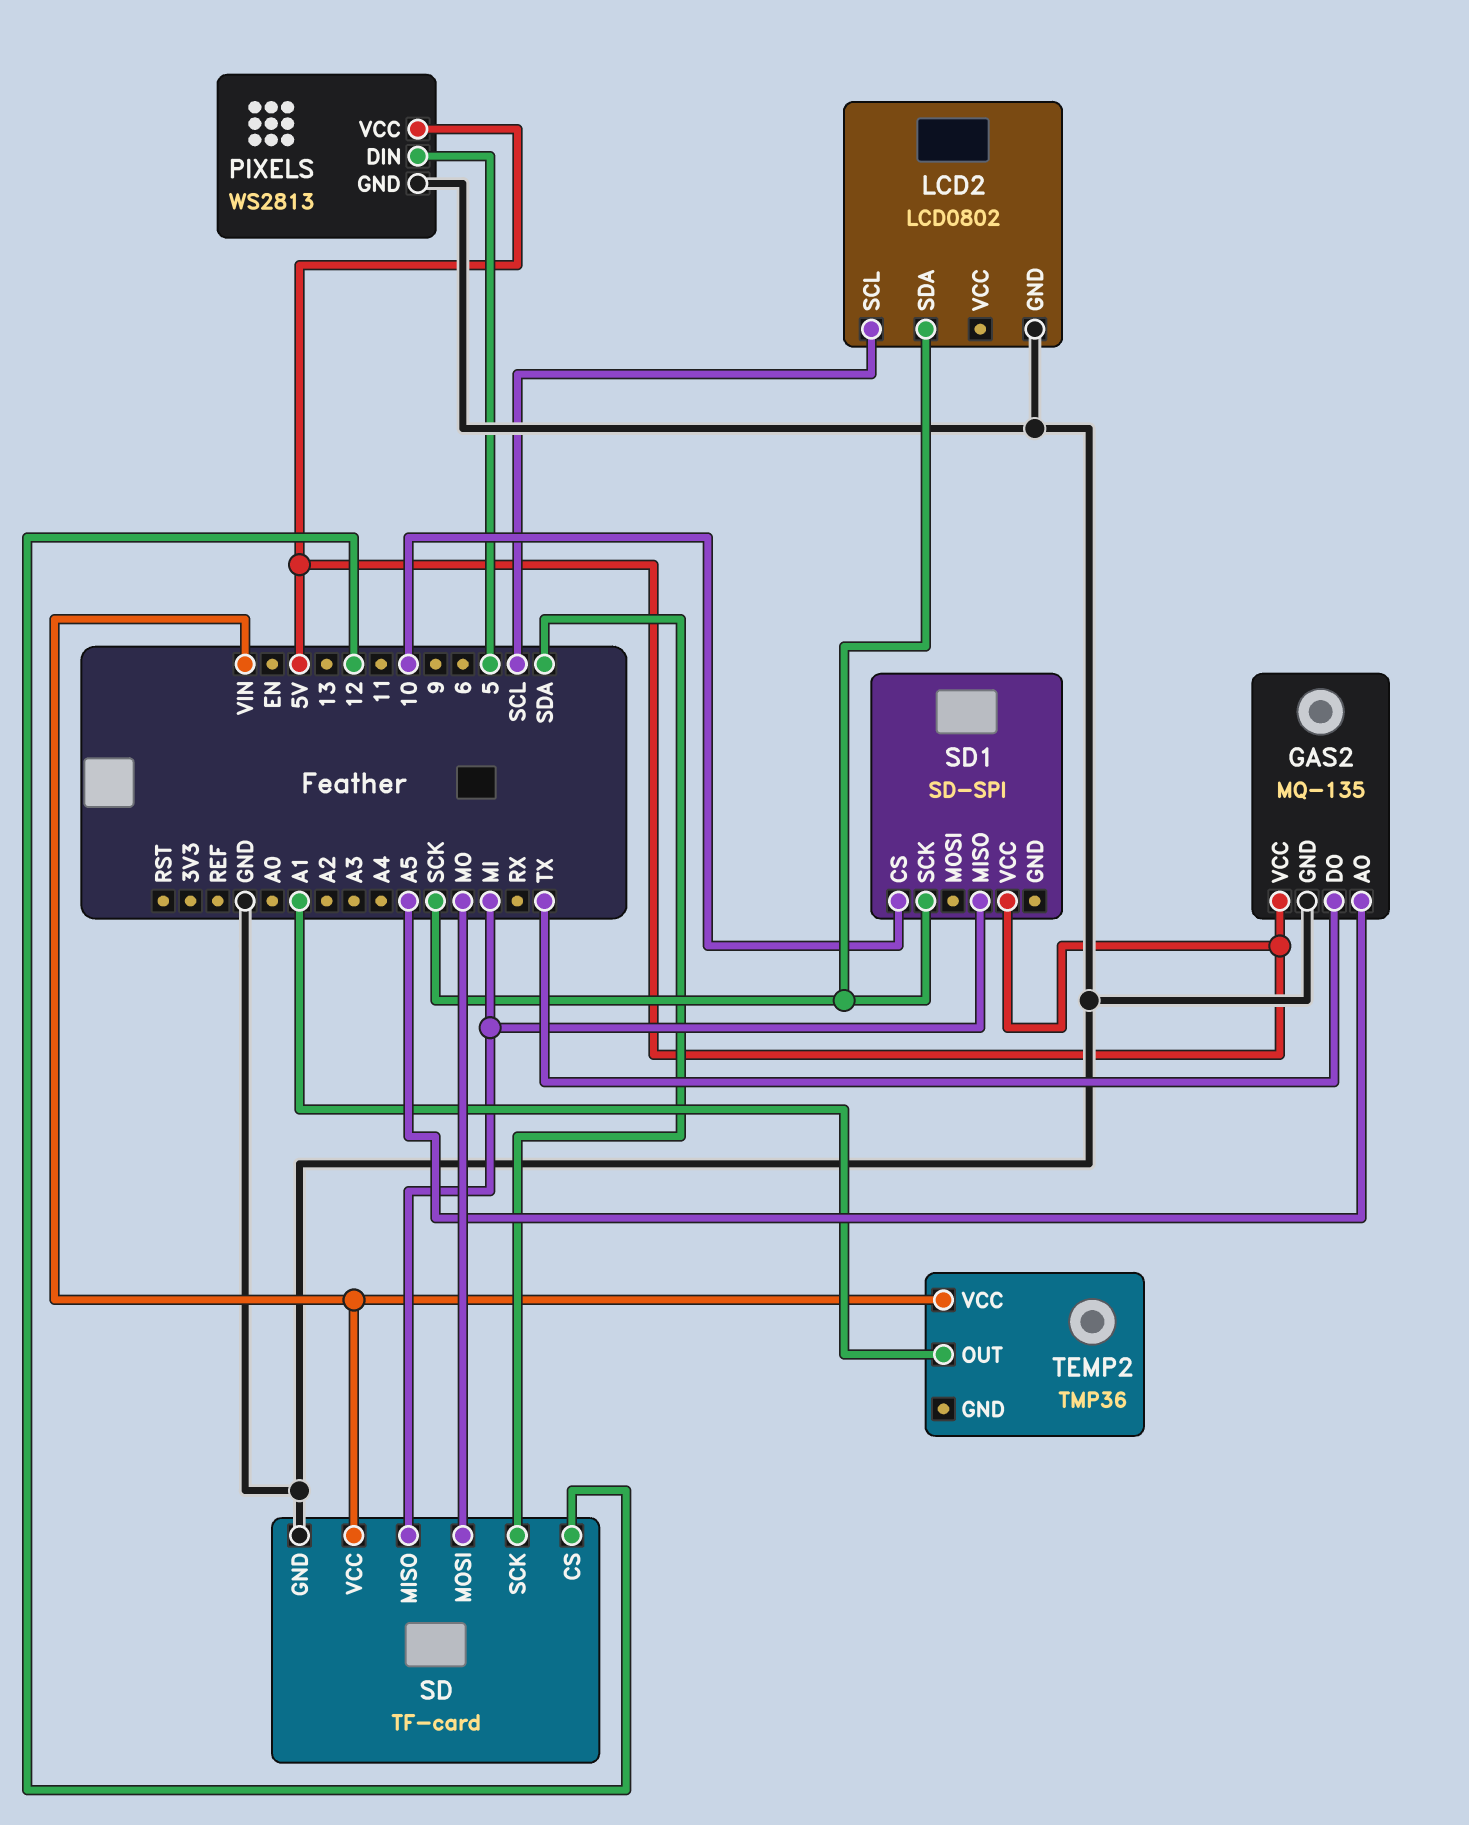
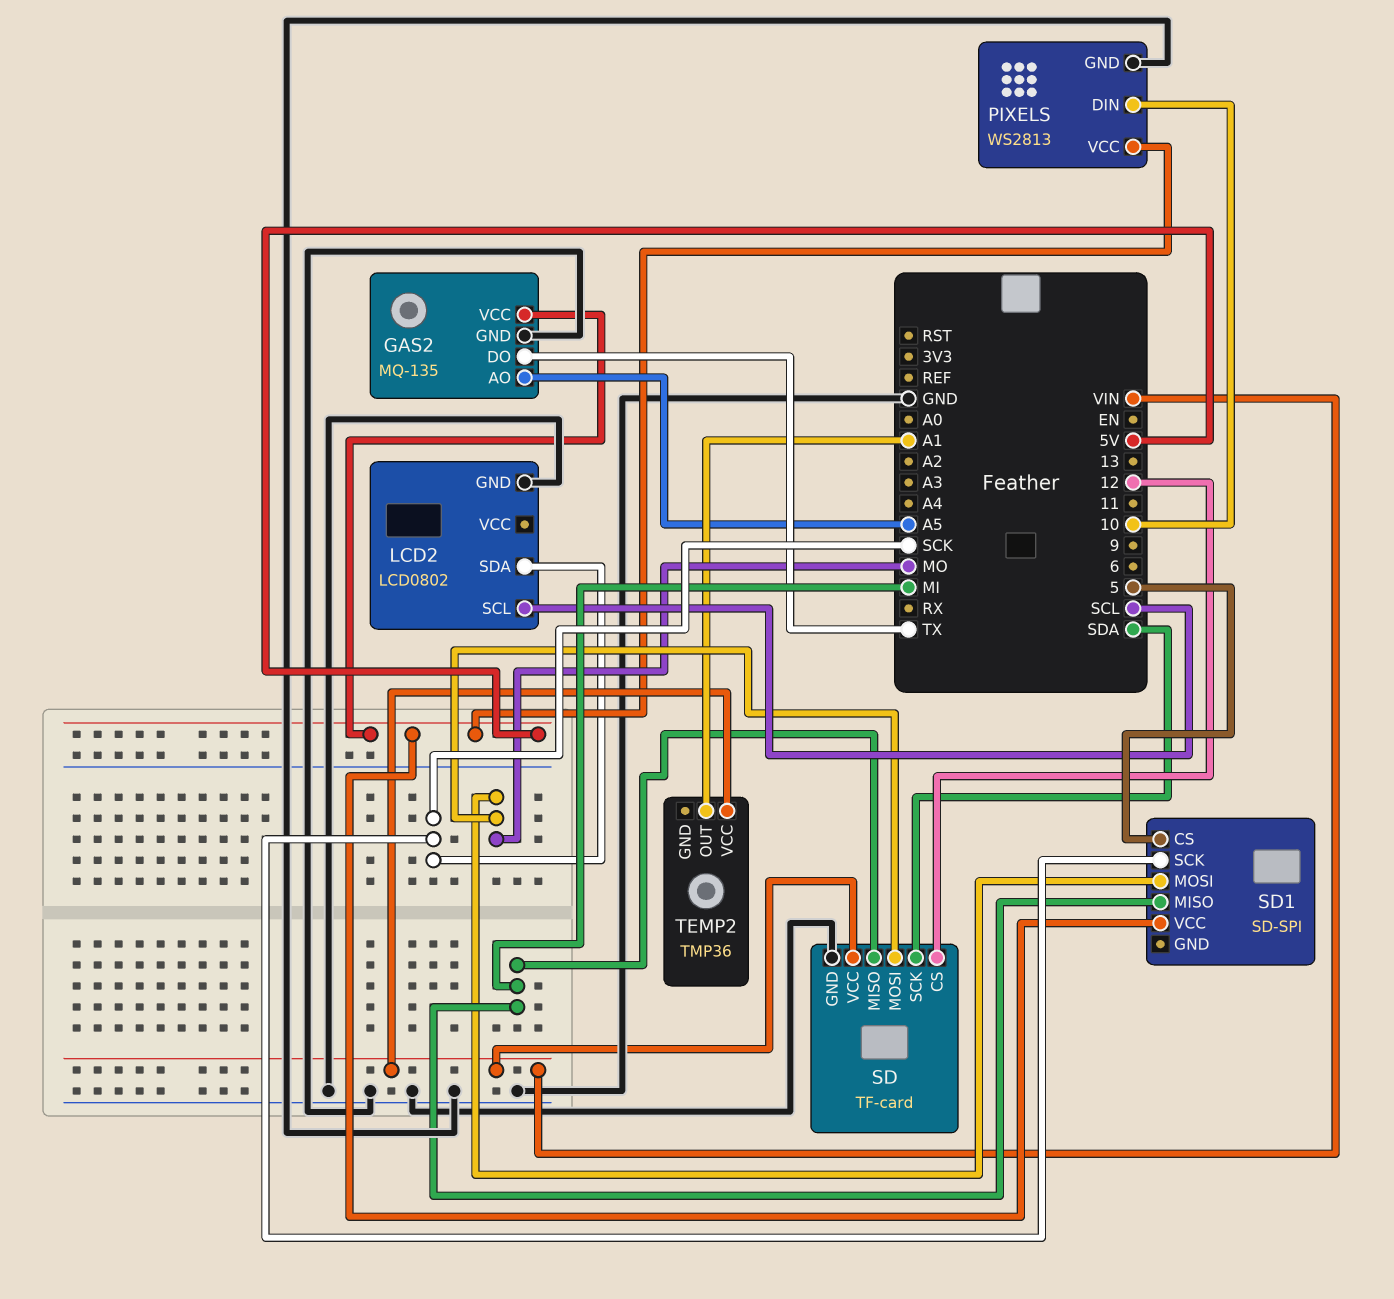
PIXELS pin DIN: 5 -> 10
SD1 pin CS: 10 -> 5
SD1 pin MOSI: none -> MO

